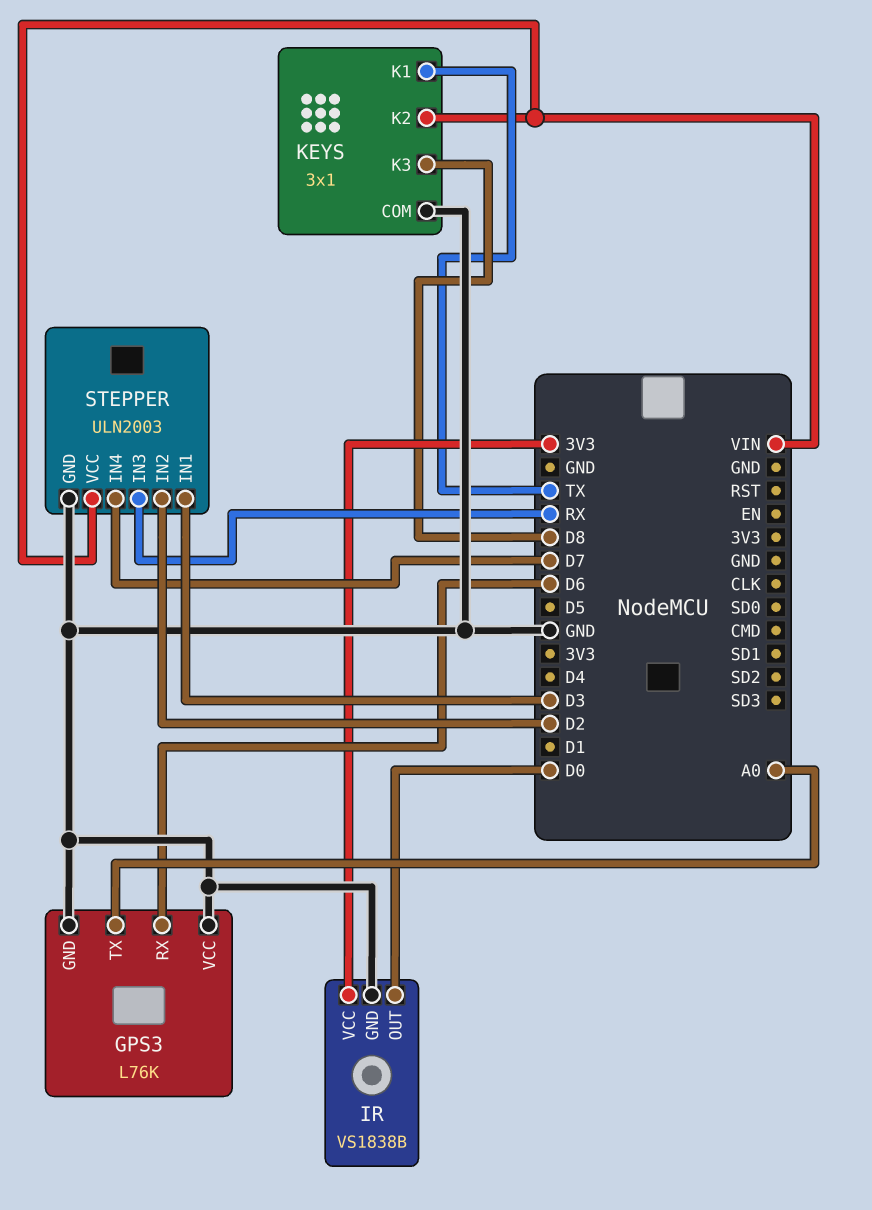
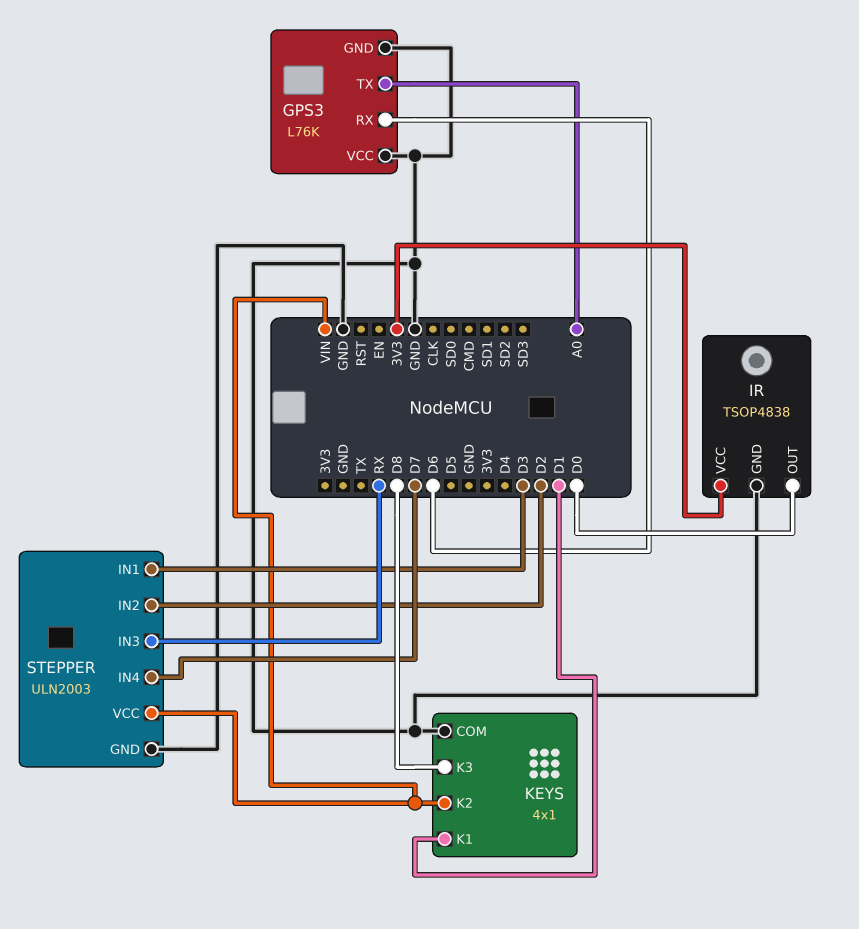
IR: VS1838B -> TSOP4838
KEYS: 3x1 -> 4x1
KEYS pin K1: TX -> D1

